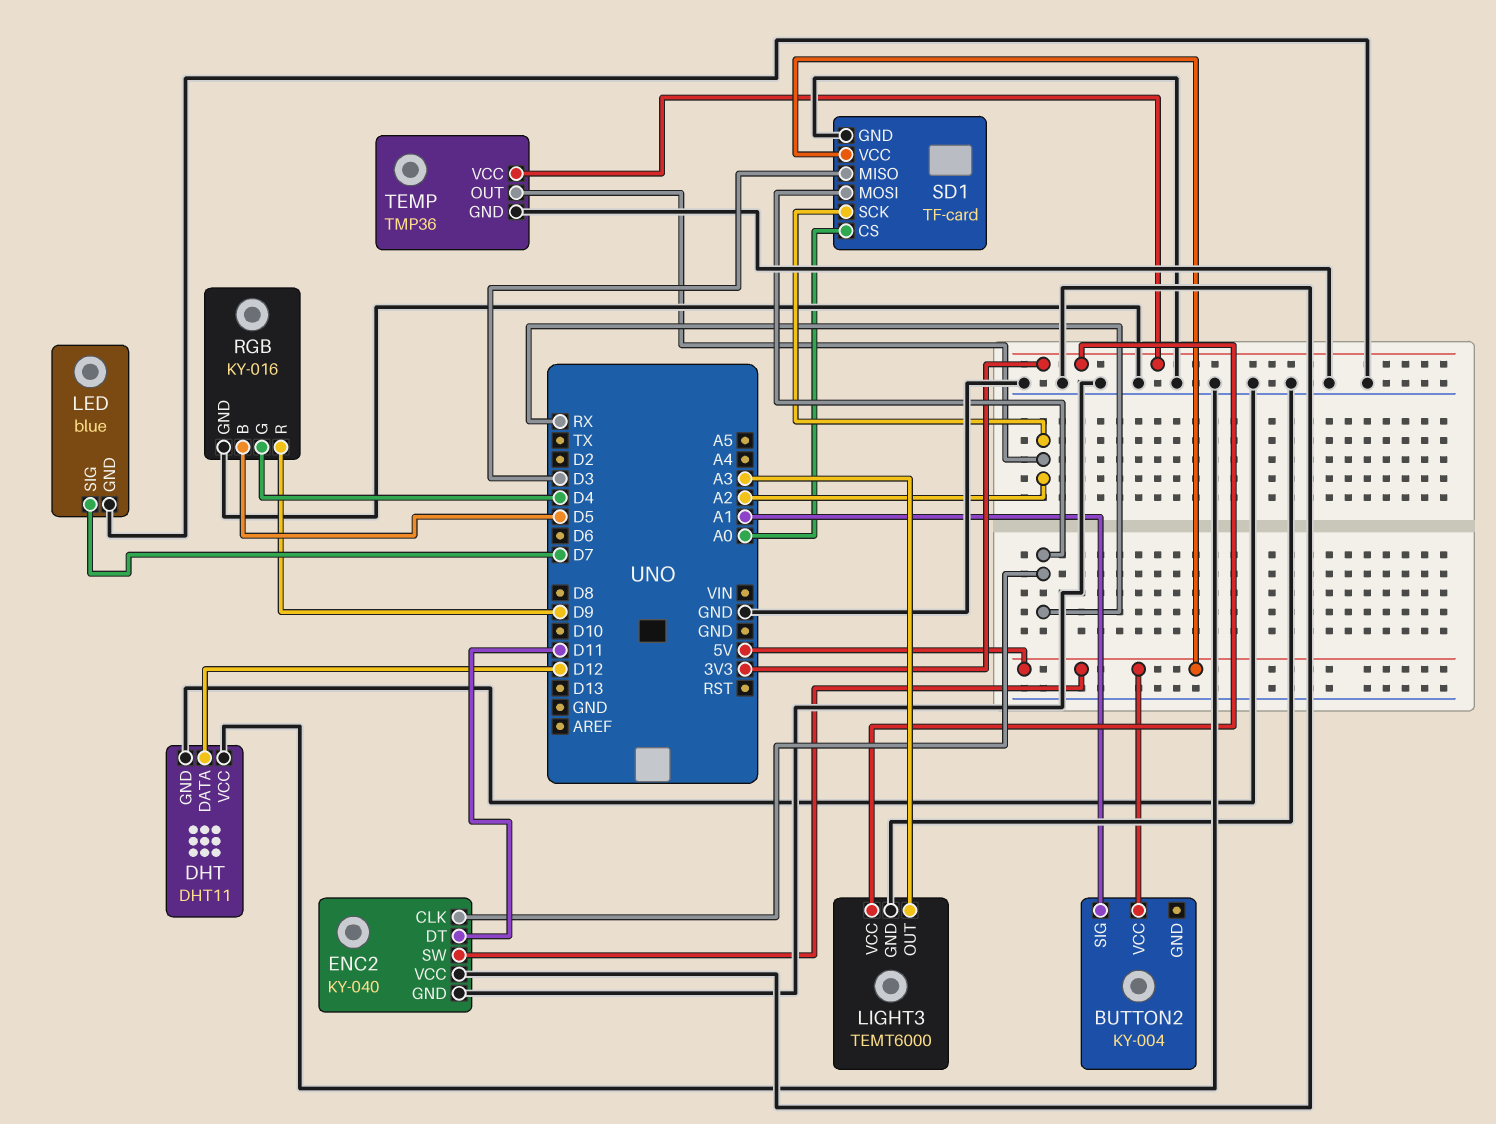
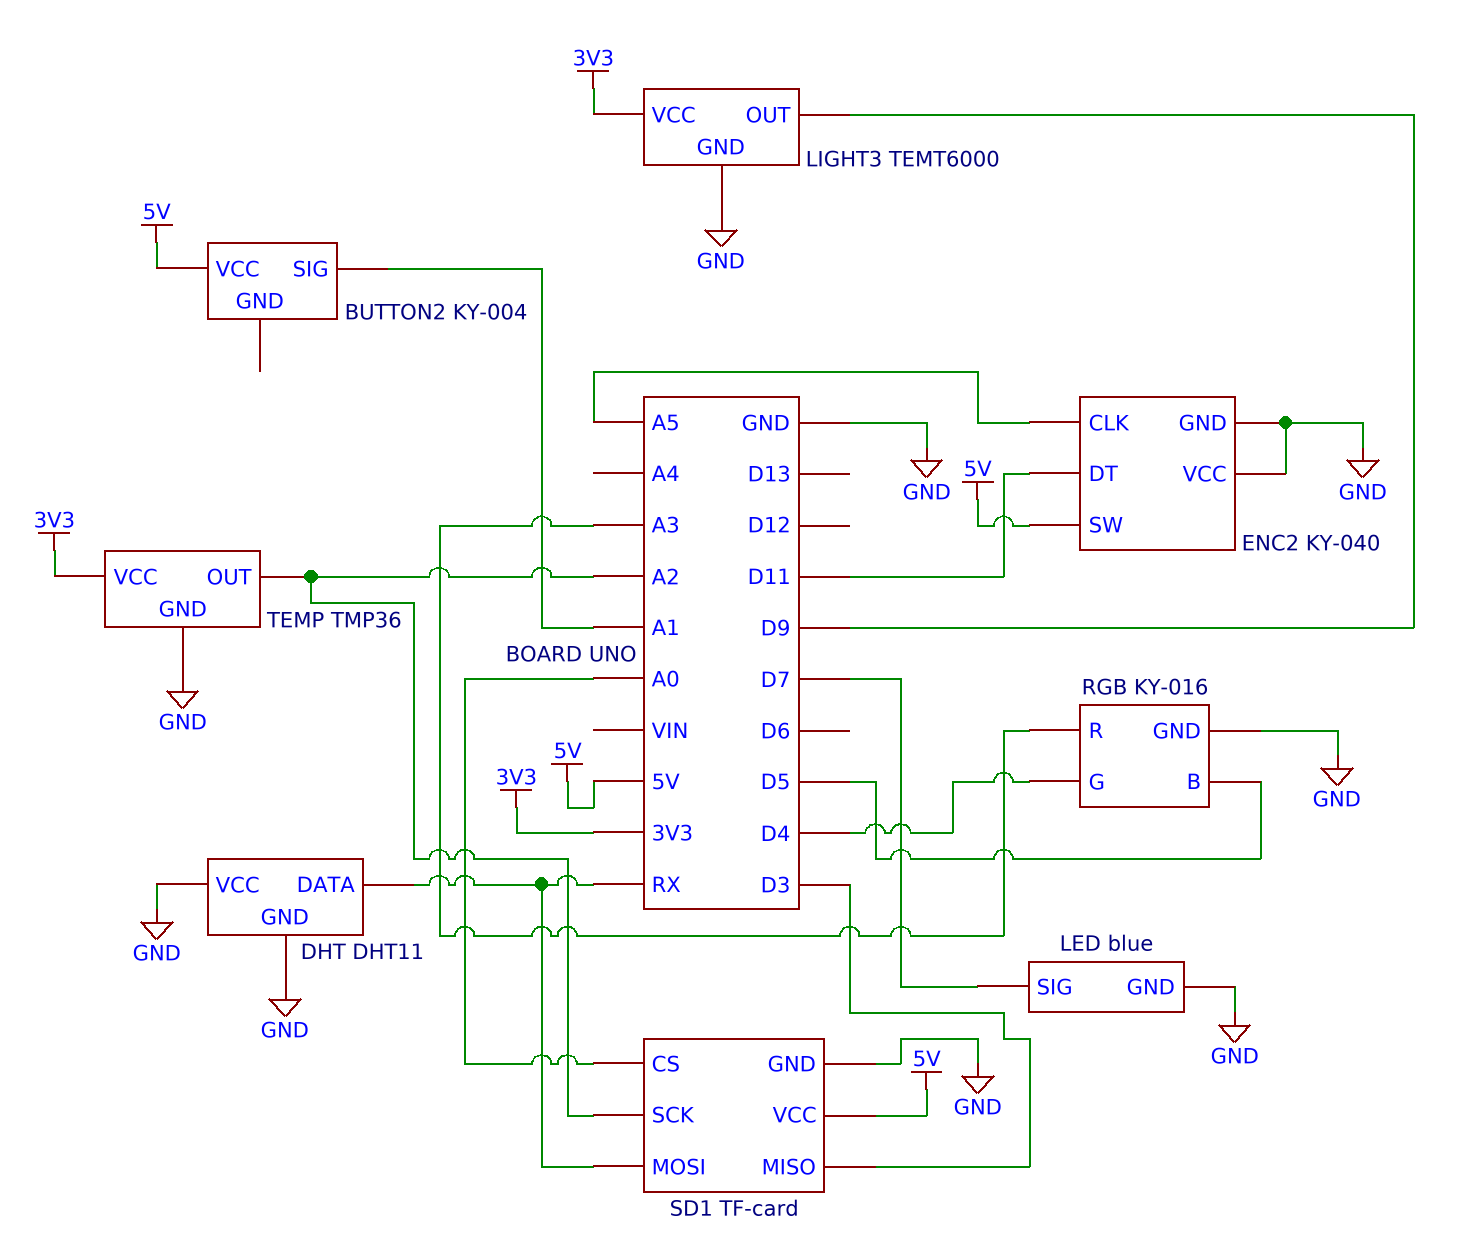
DHT pin DATA: D12 -> RX
ENC2 pin CLK: RX -> A5
LIGHT3 pin OUT: A3 -> D9
RGB pin R: D9 -> A3

